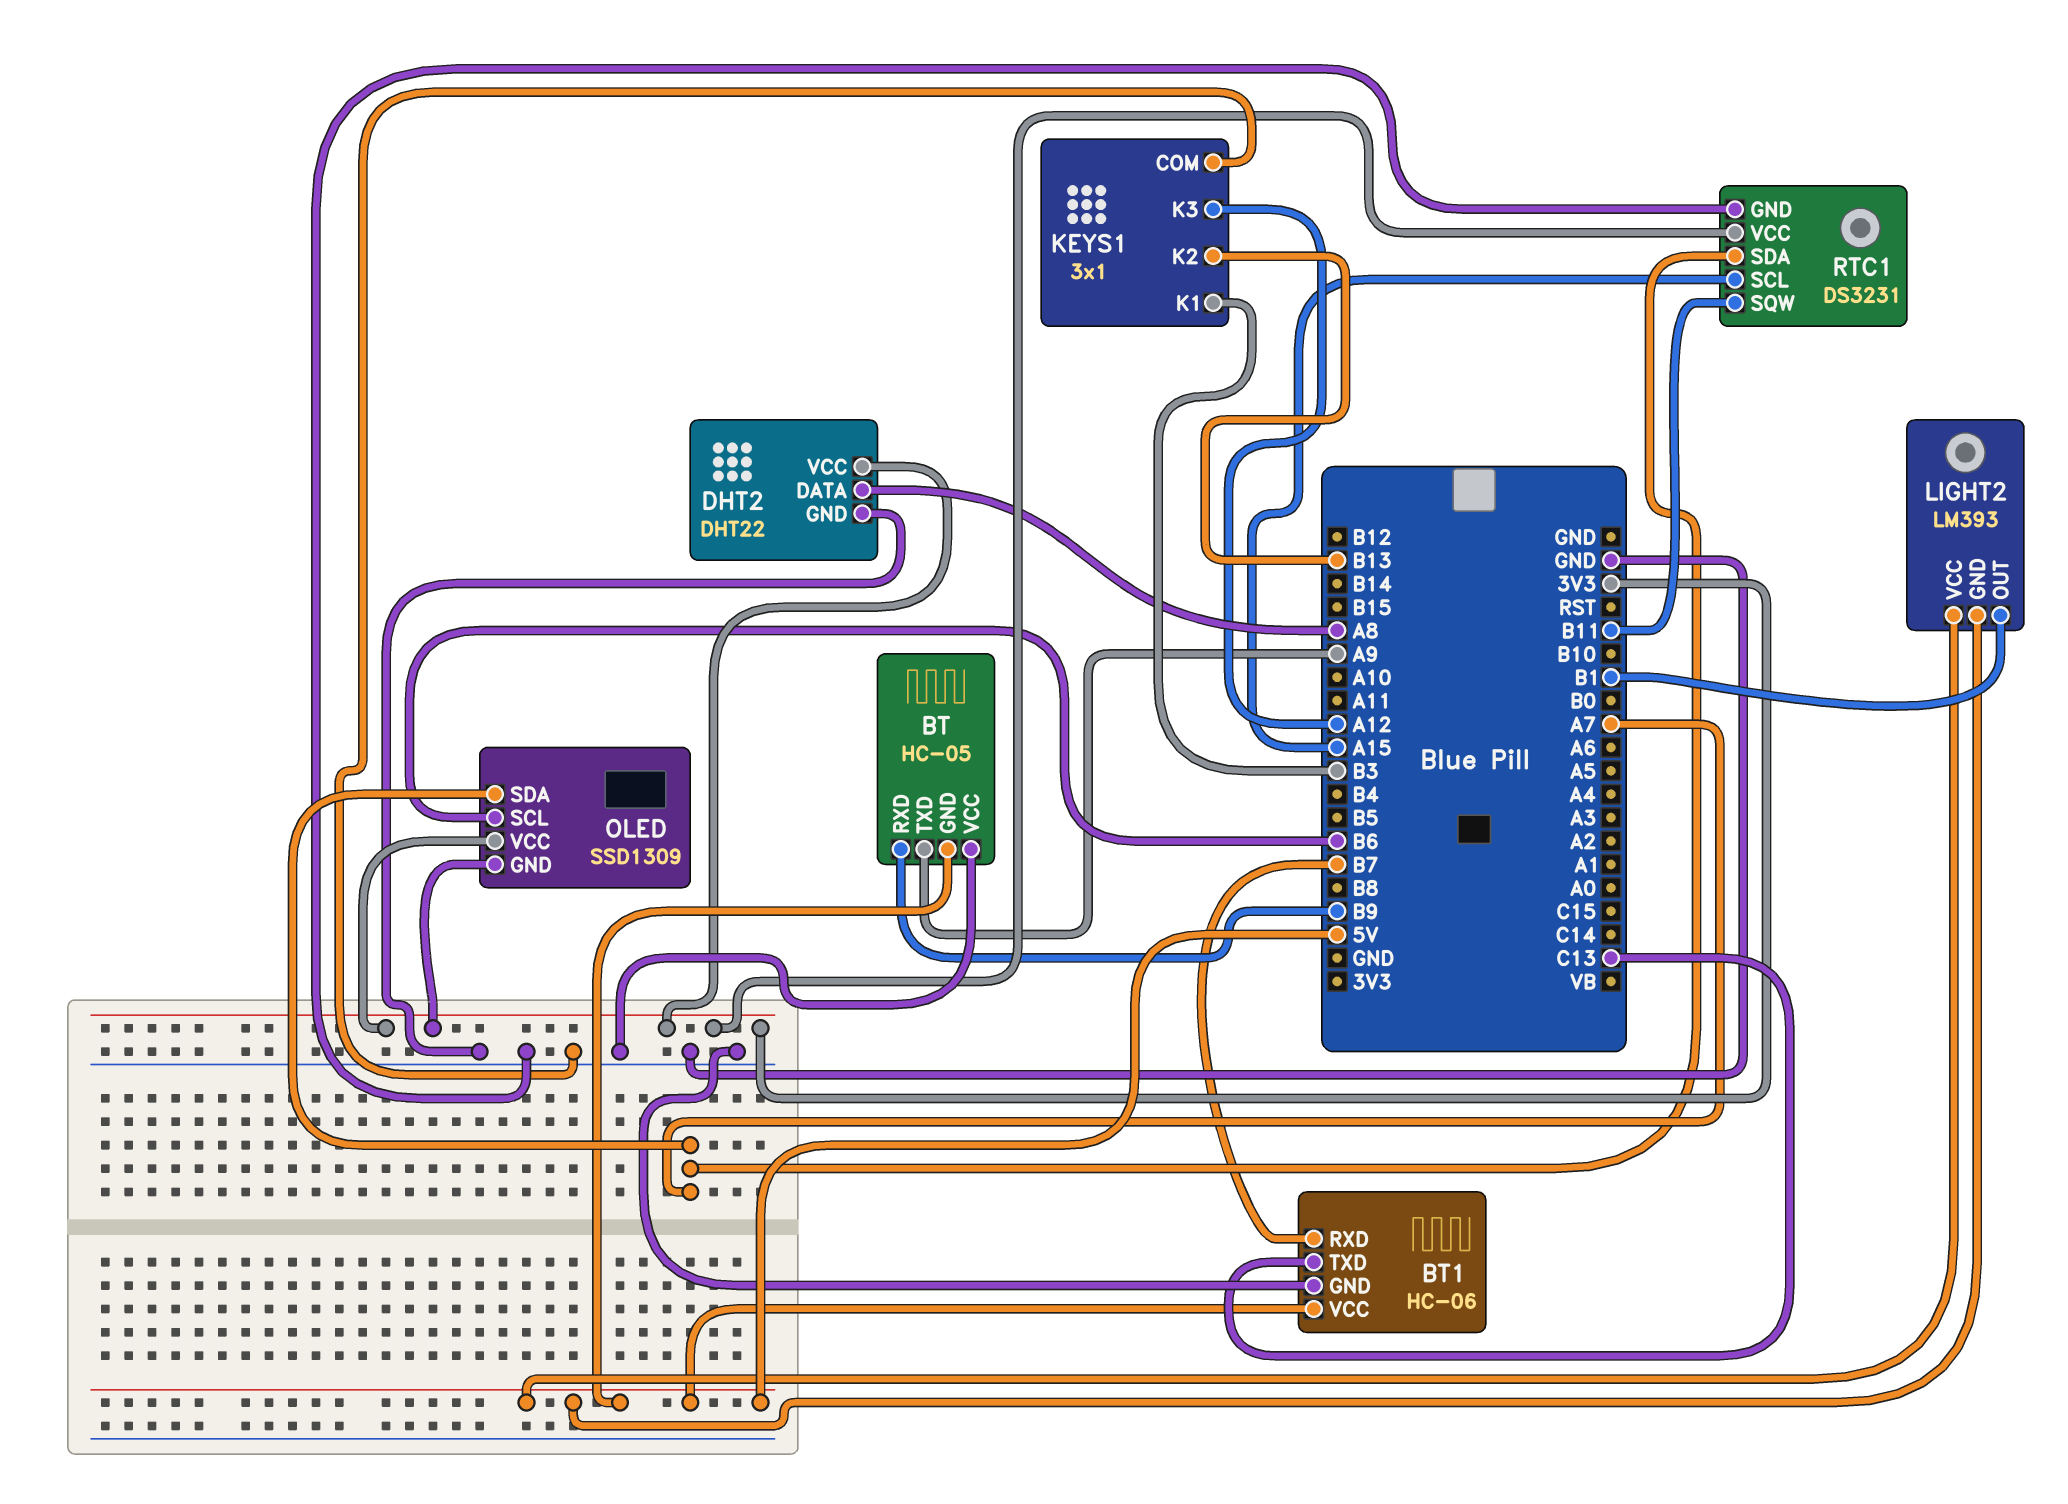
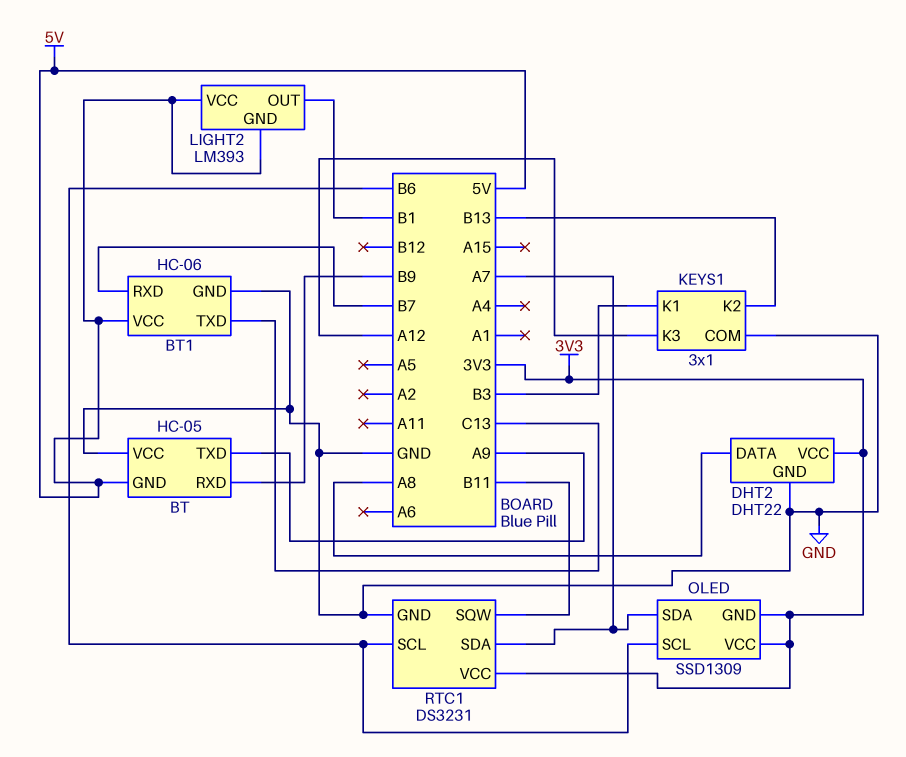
RTC1 pin SCL: A15 -> B6

